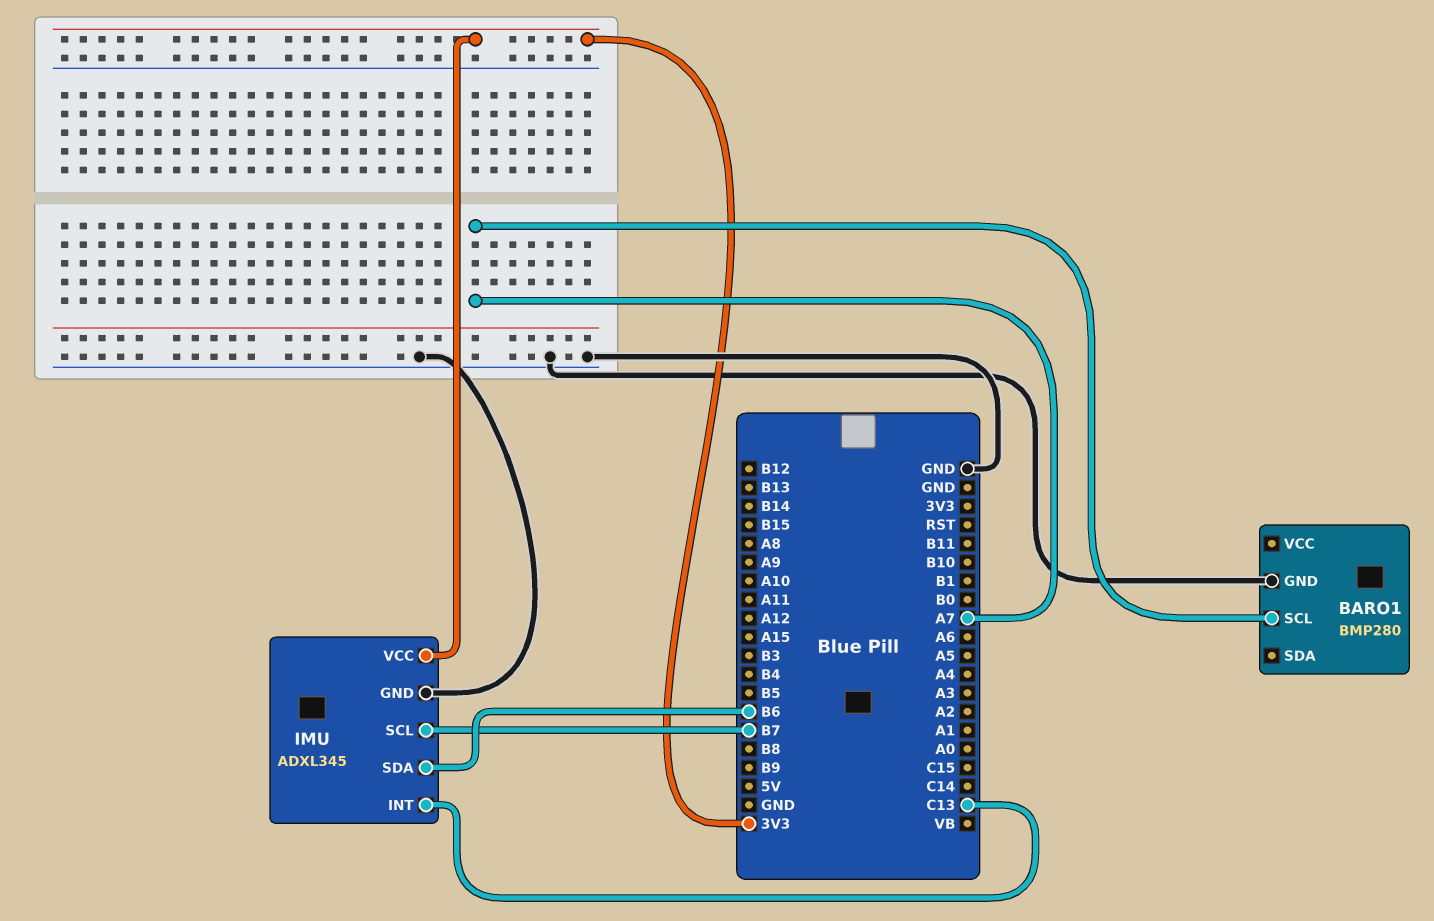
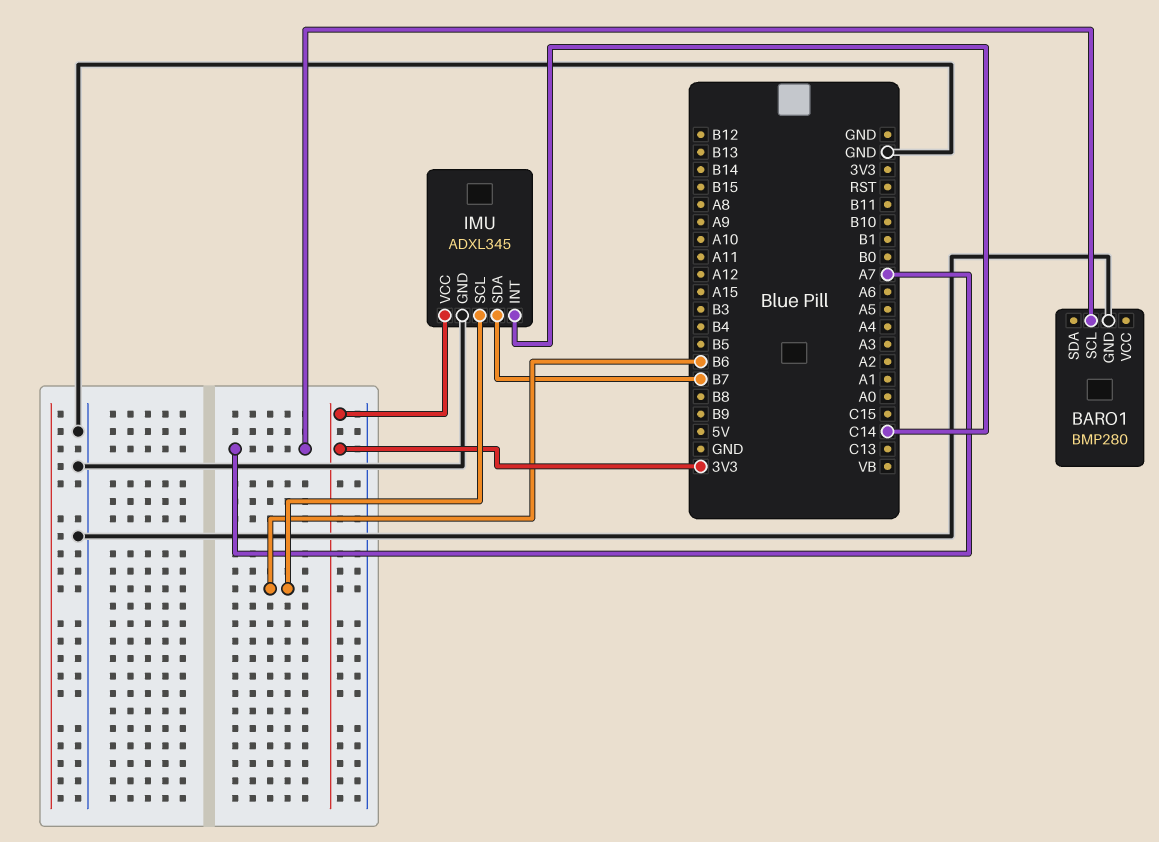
IMU pin INT: C13 -> C14
IMU pin SCL: B7 -> B6
IMU pin SDA: B6 -> B7

